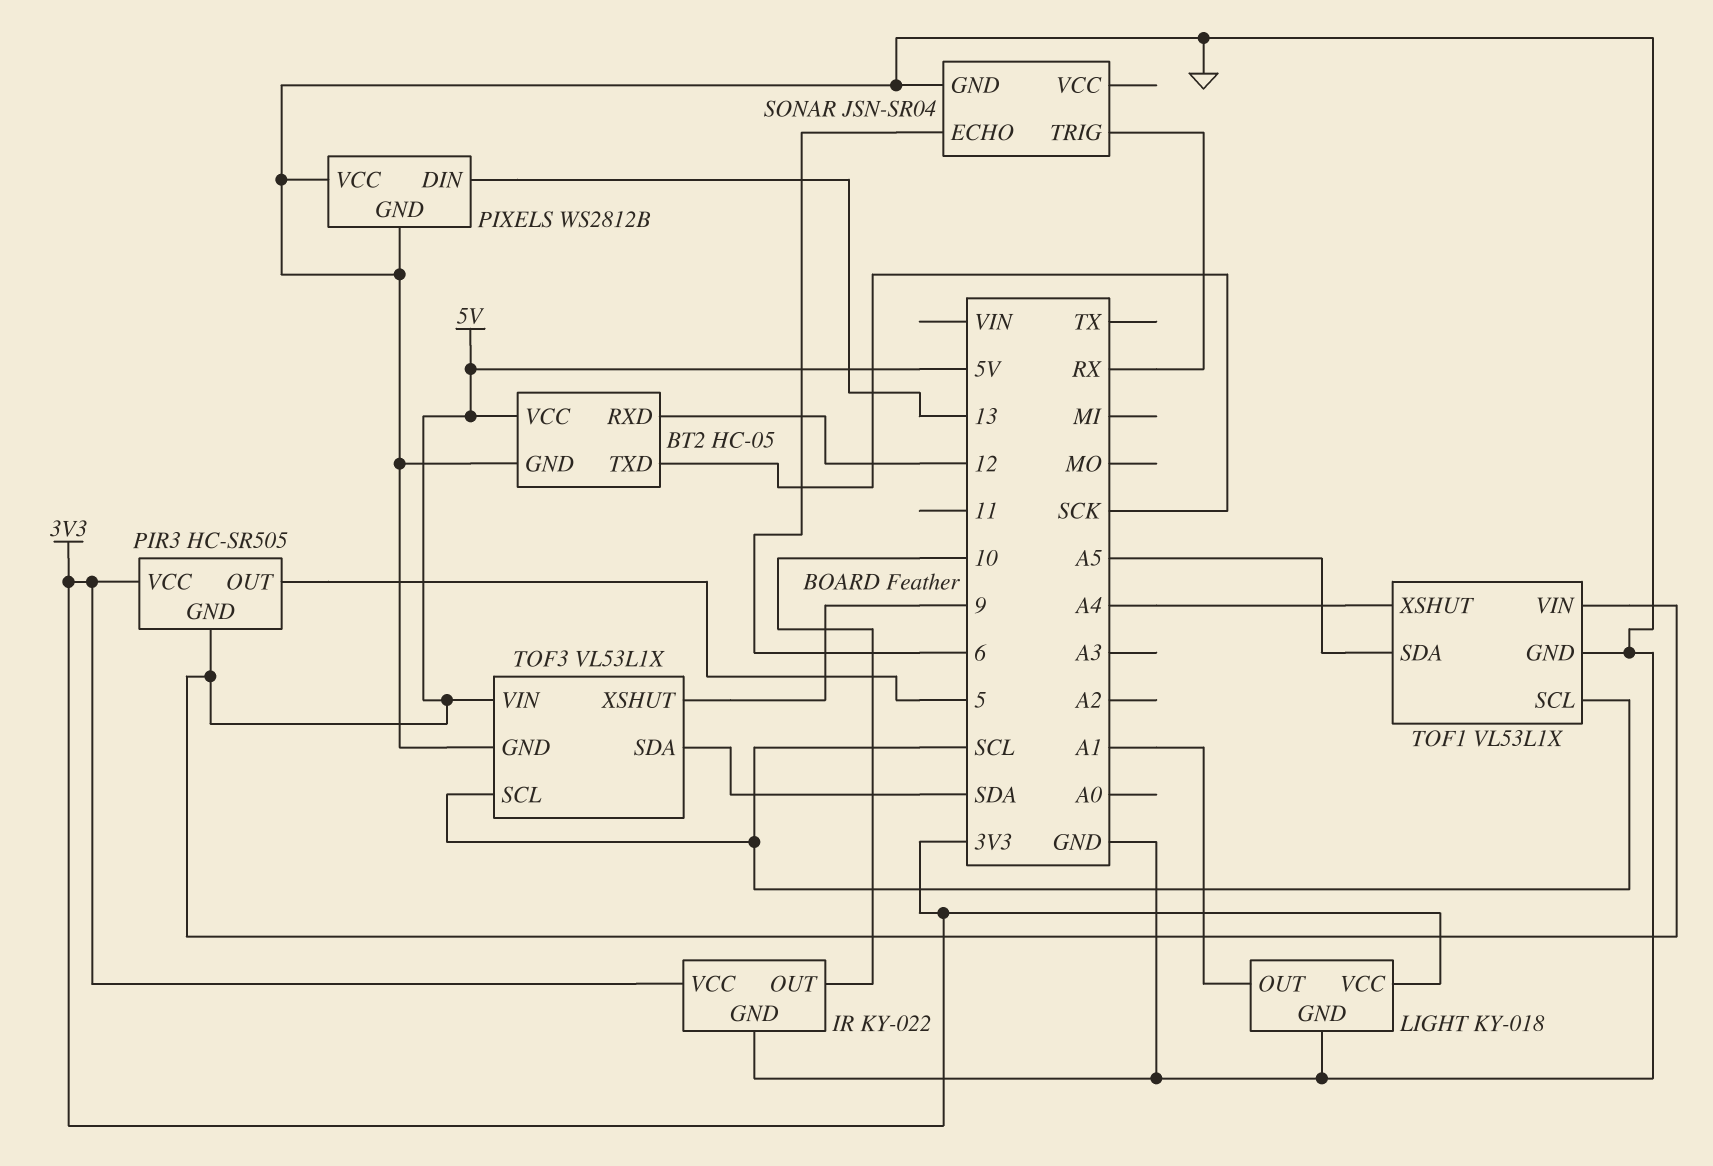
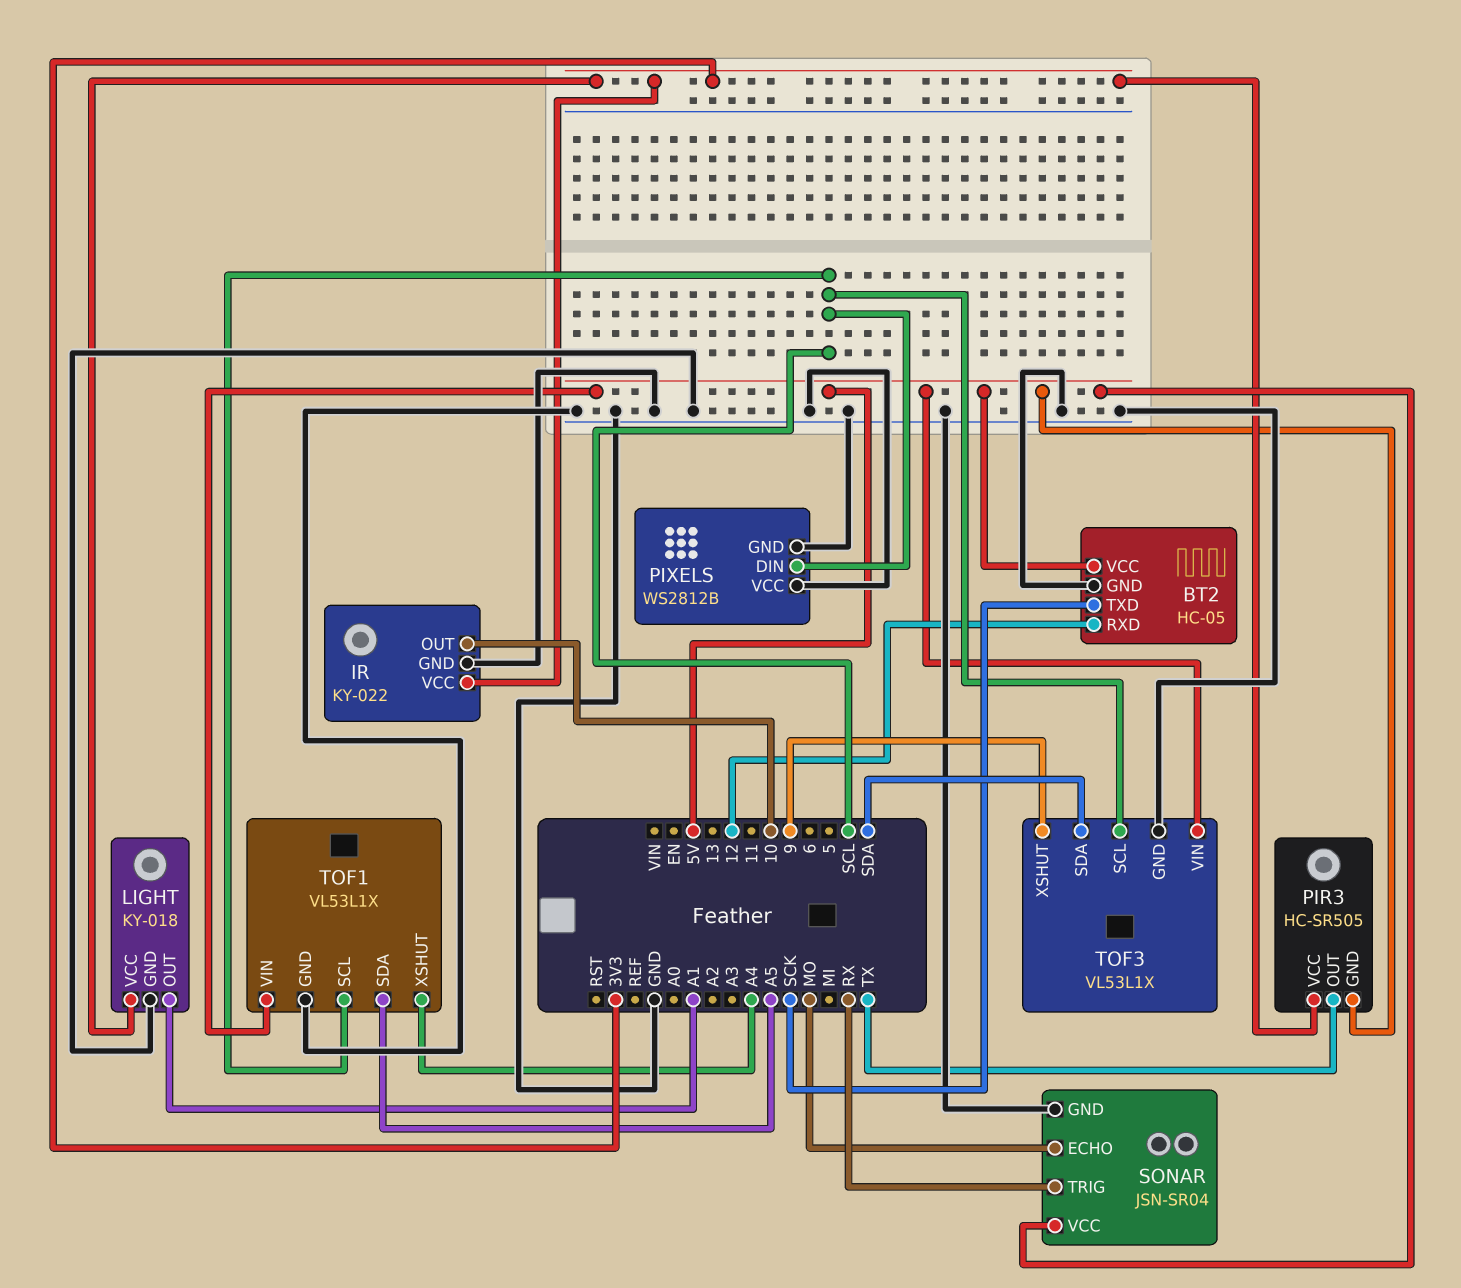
PIR3 pin OUT: 5 -> TX
PIXELS pin DIN: 13 -> SCL
SONAR pin ECHO: 6 -> MO
SONAR pin VCC: none -> 5V

